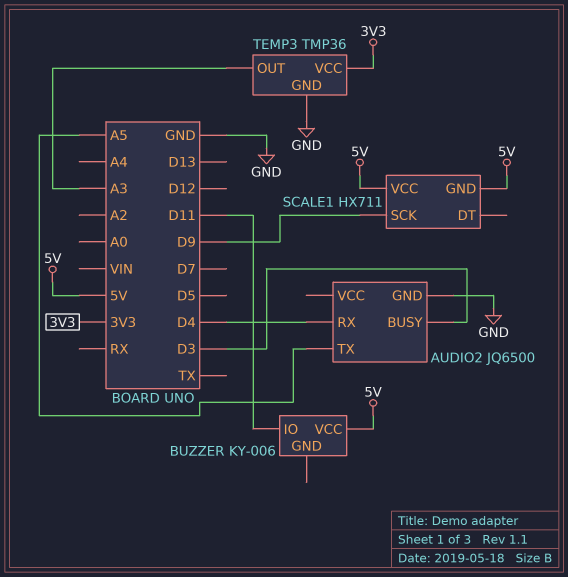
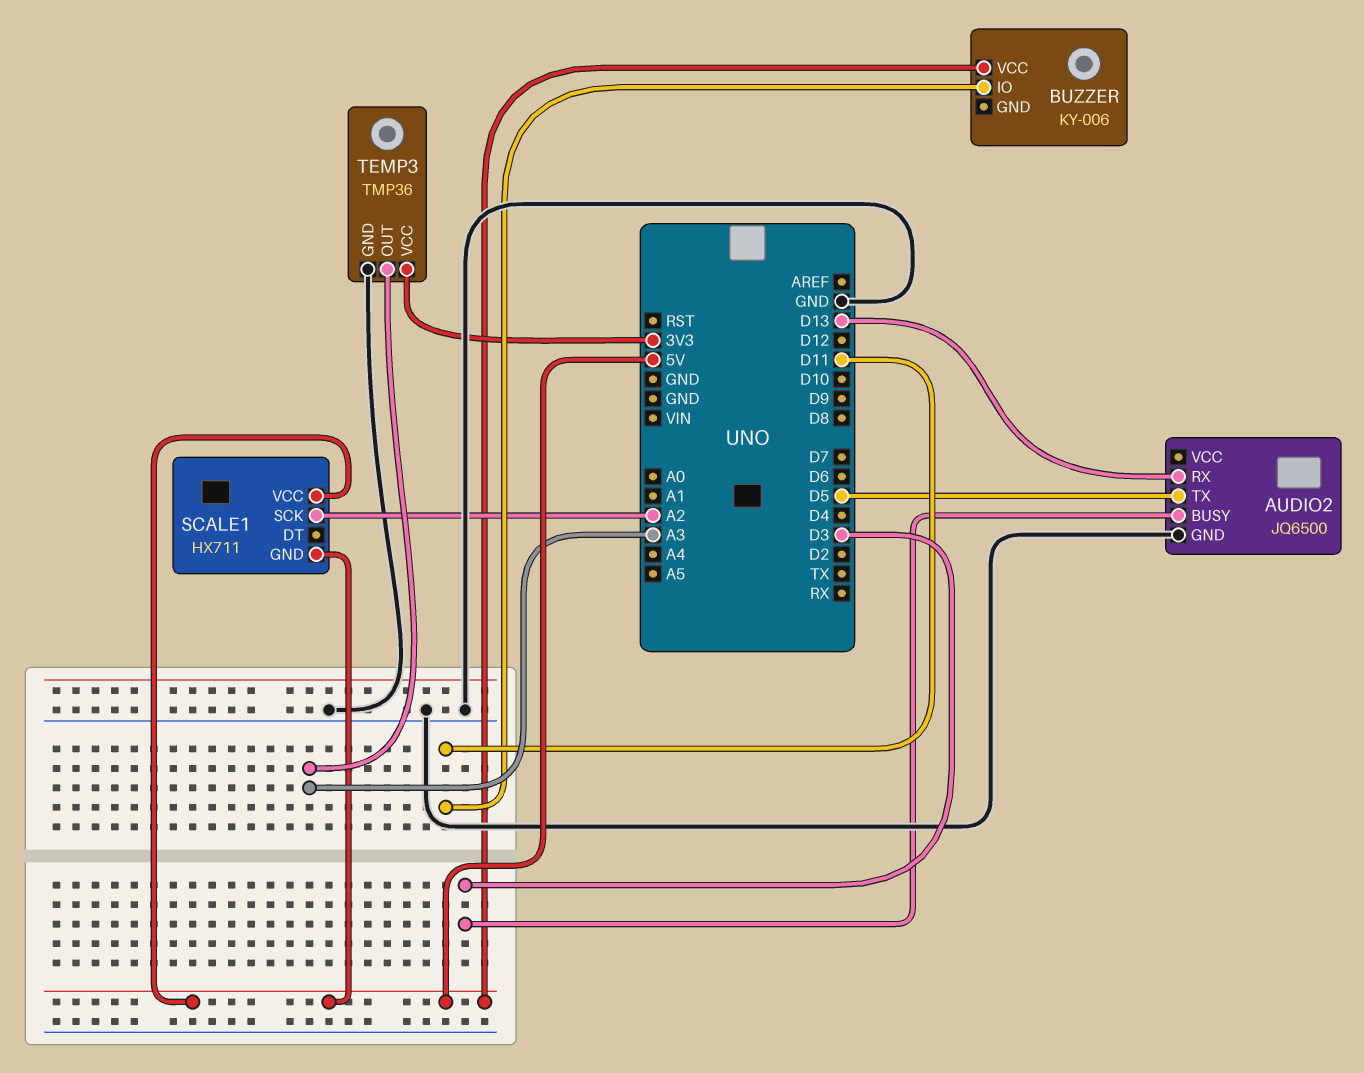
AUDIO2 pin RX: D4 -> D13
AUDIO2 pin TX: A5 -> D5
SCALE1 pin SCK: D9 -> A2

